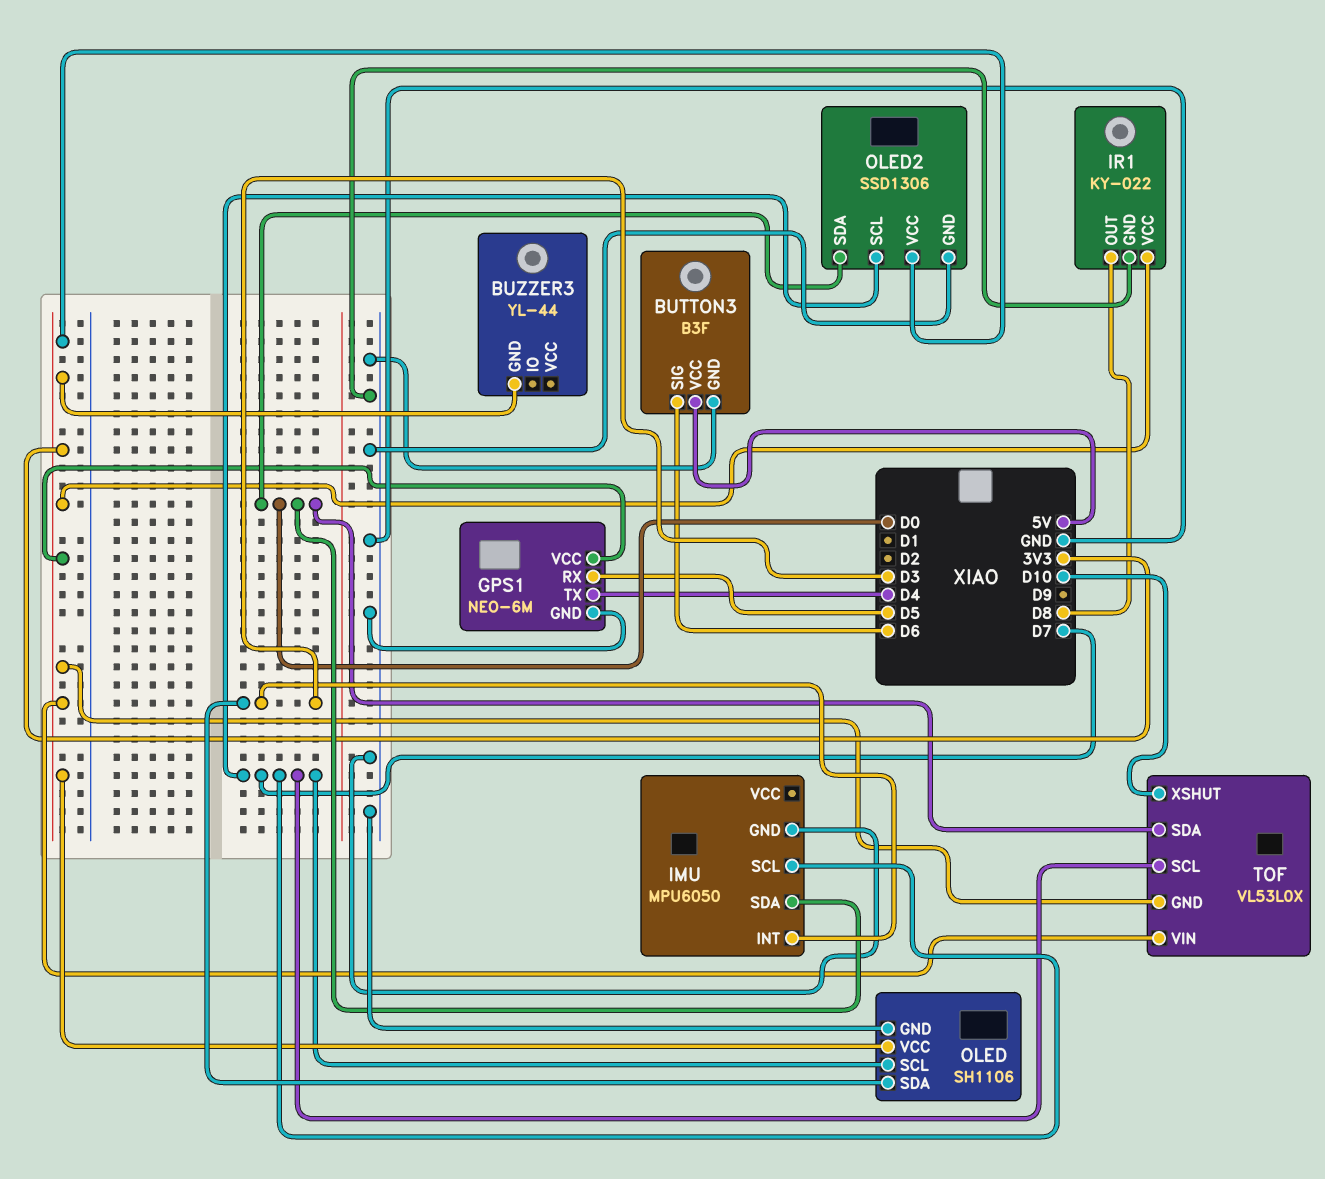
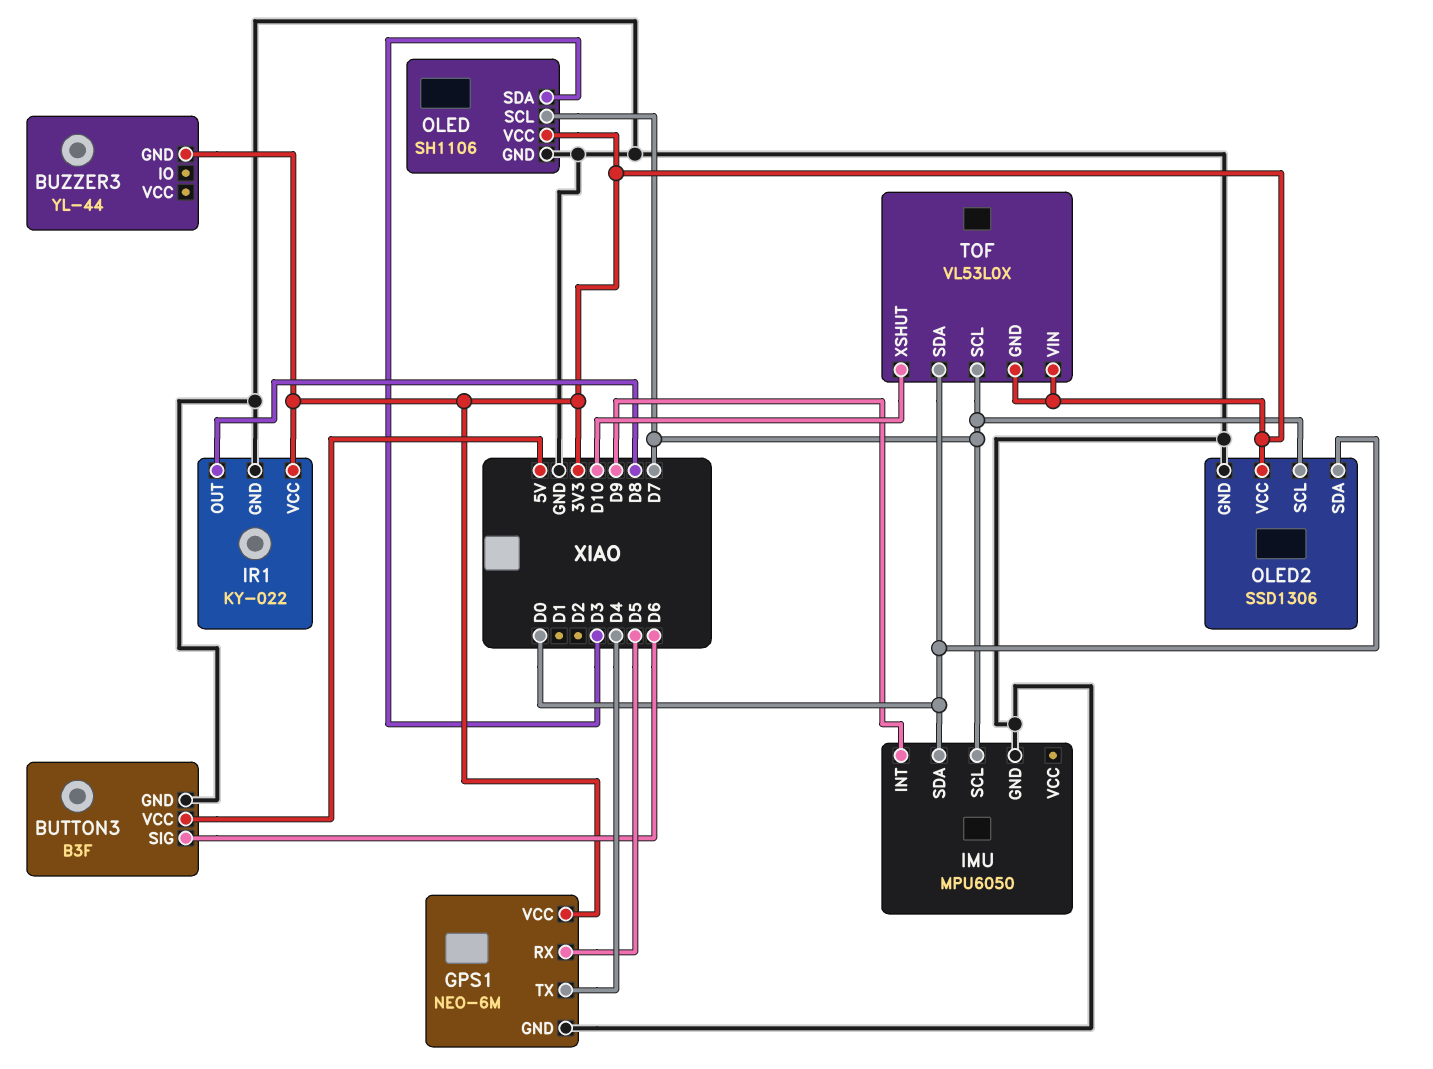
IMU pin INT: D3 -> D9

